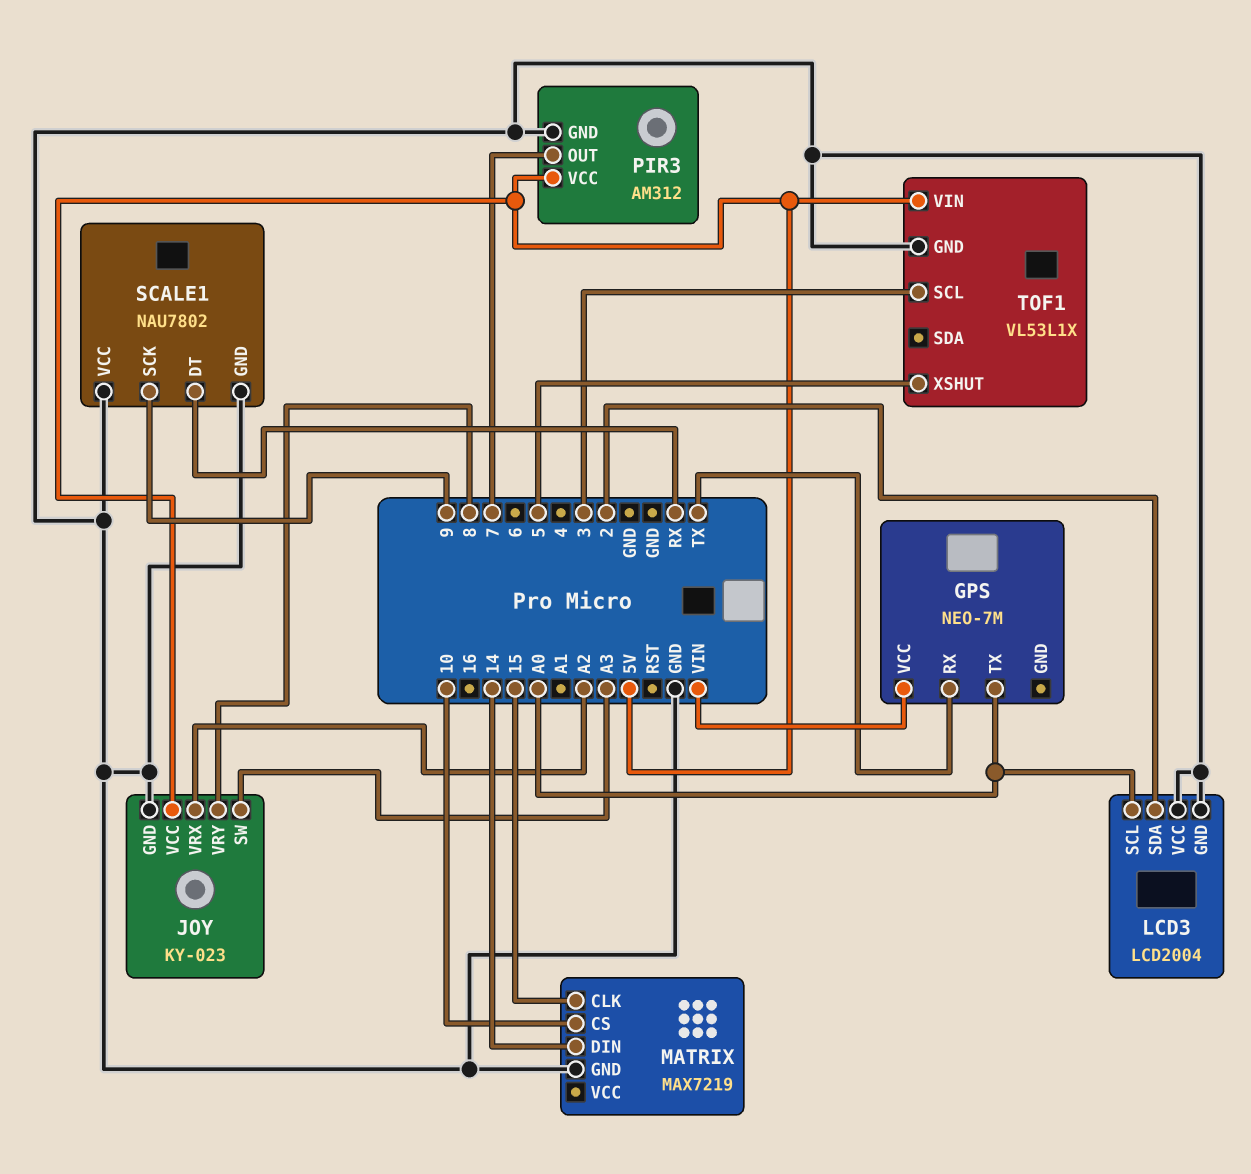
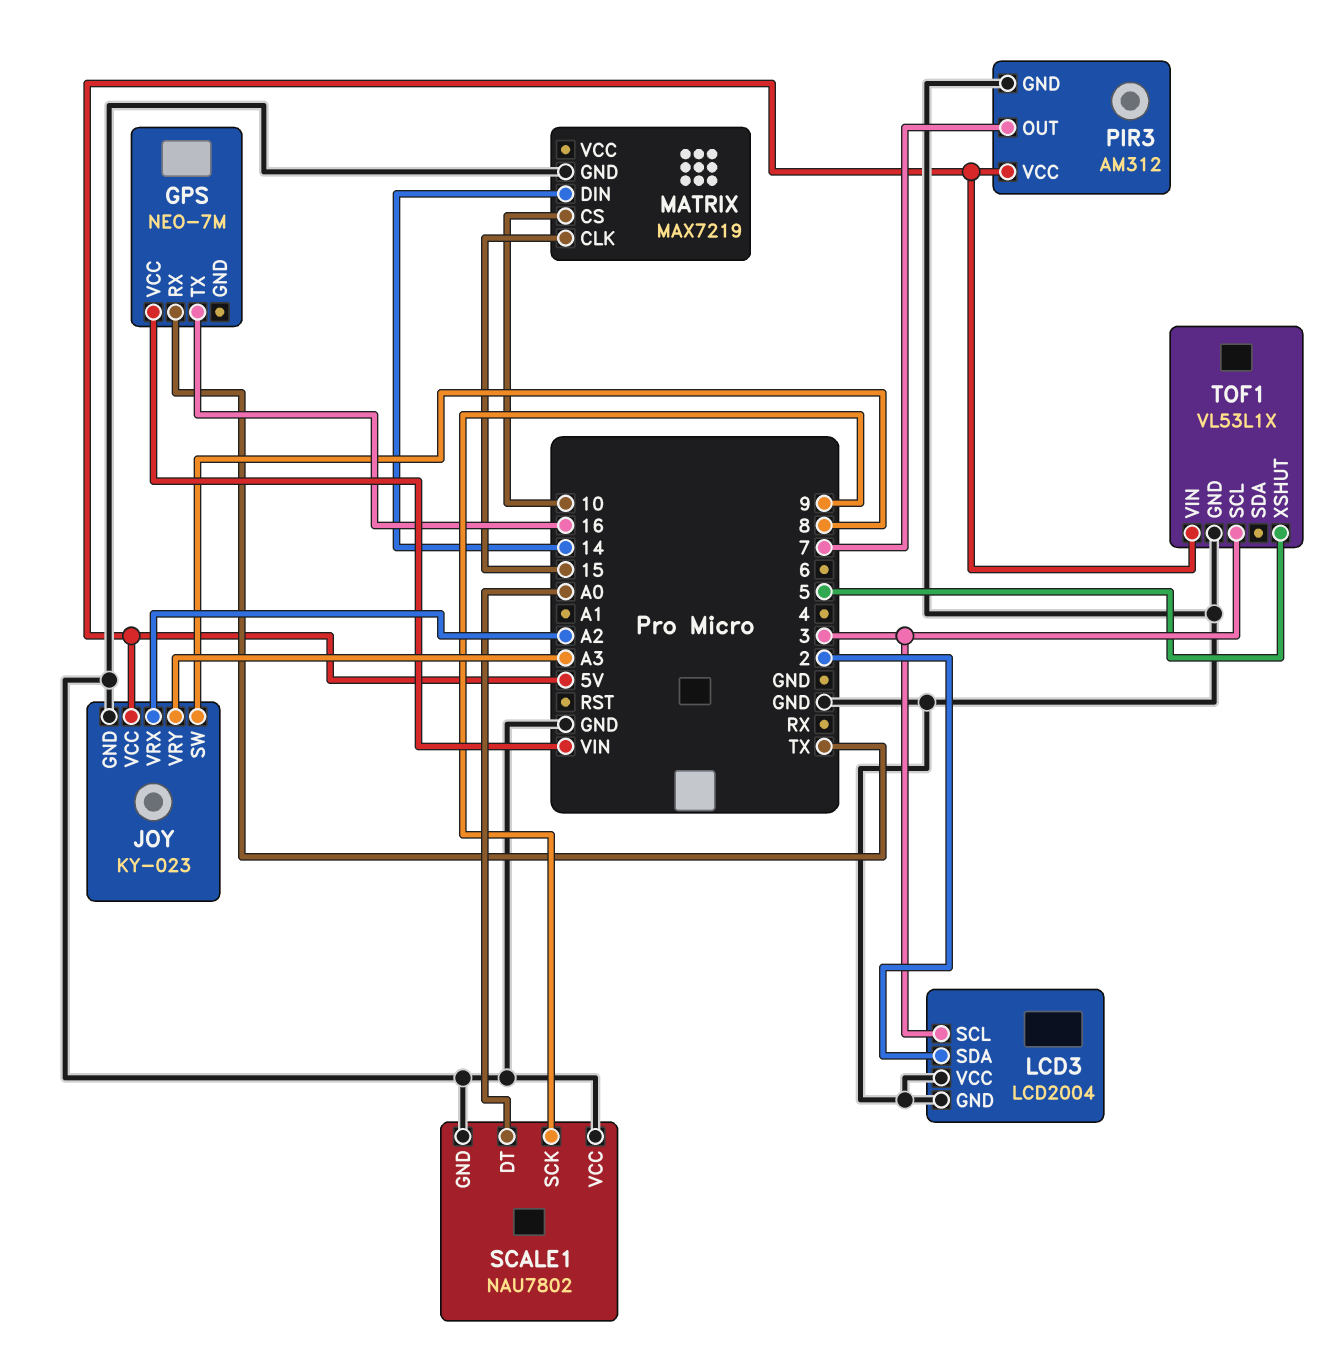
GPS pin TX: A0 -> 16
JOY pin SW: A3 -> 8
JOY pin VRY: 8 -> A3
LCD3 pin SCL: A0 -> 3
SCALE1 pin DT: RX -> A0

